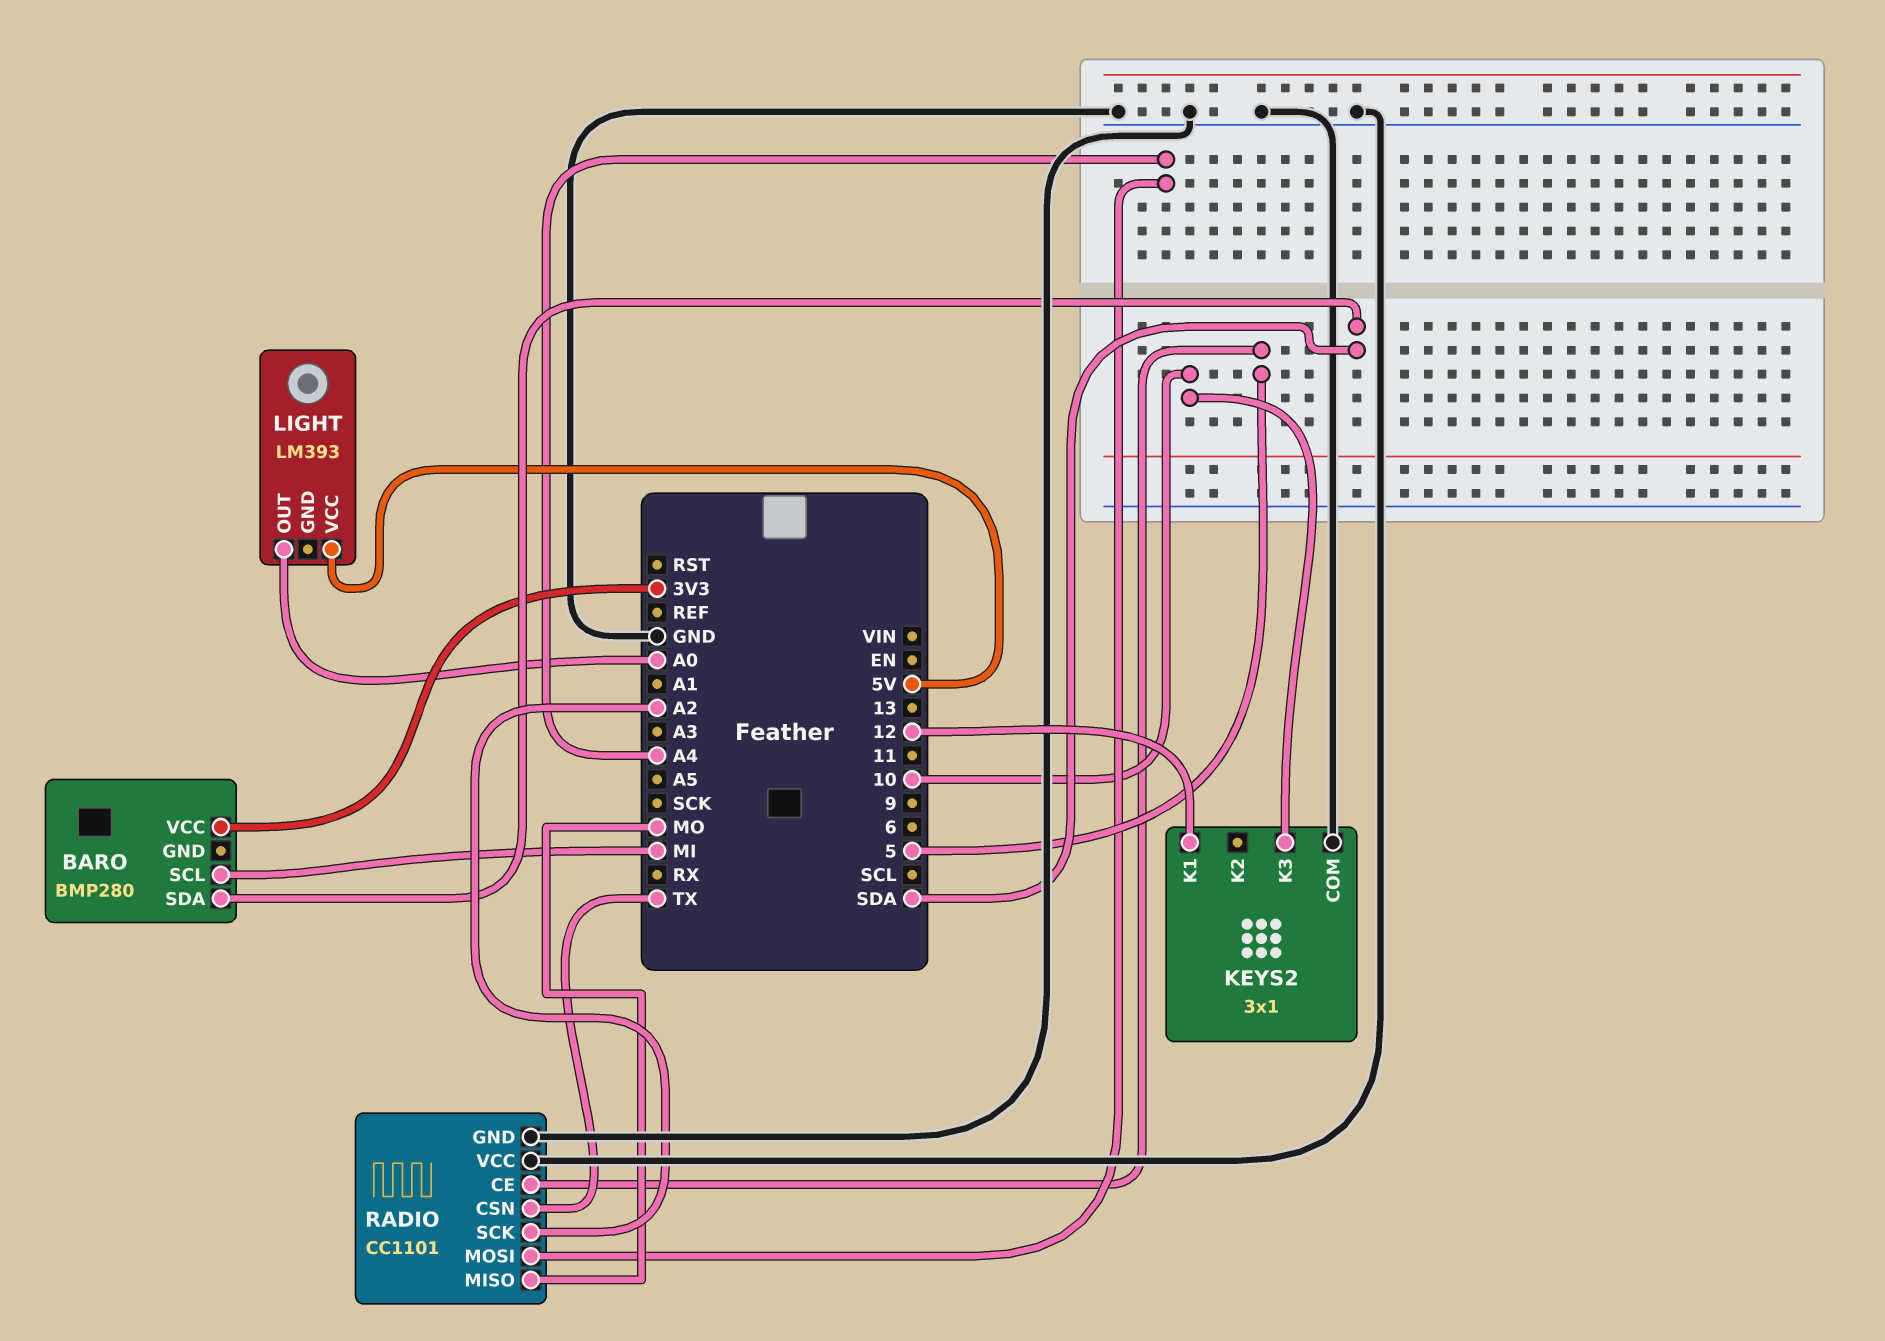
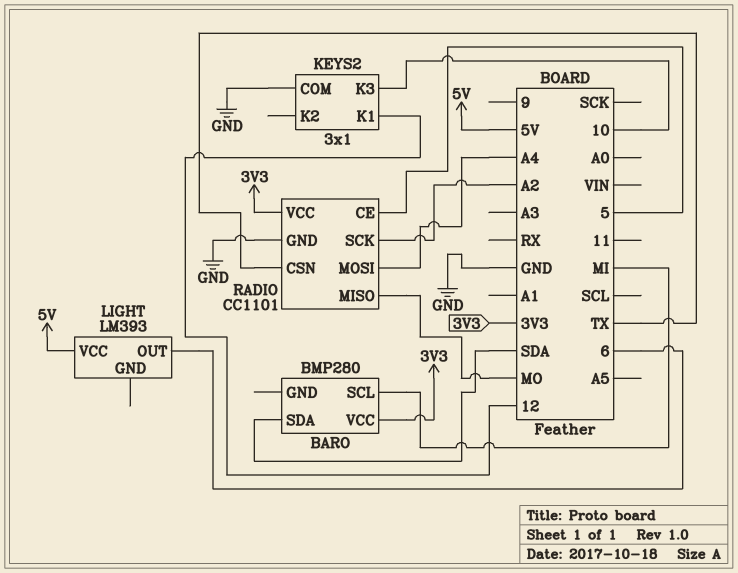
LIGHT pin OUT: A0 -> 6
RADIO pin VCC: GND -> 3V3

